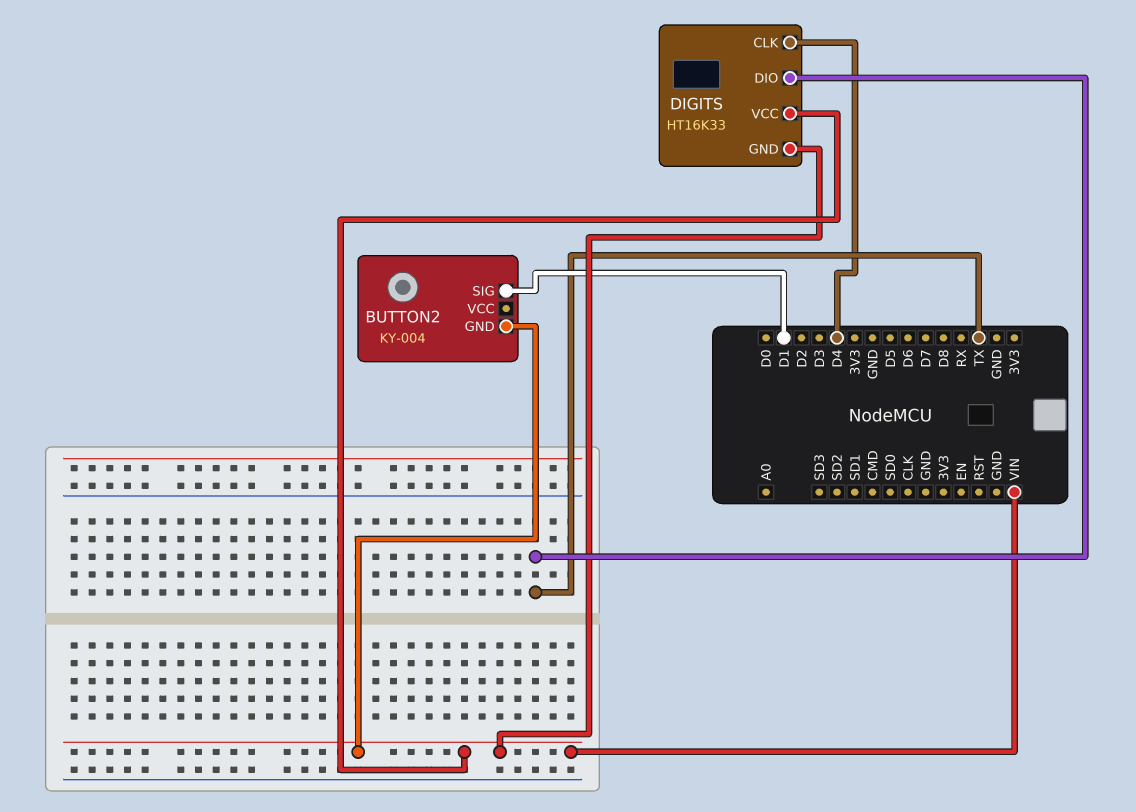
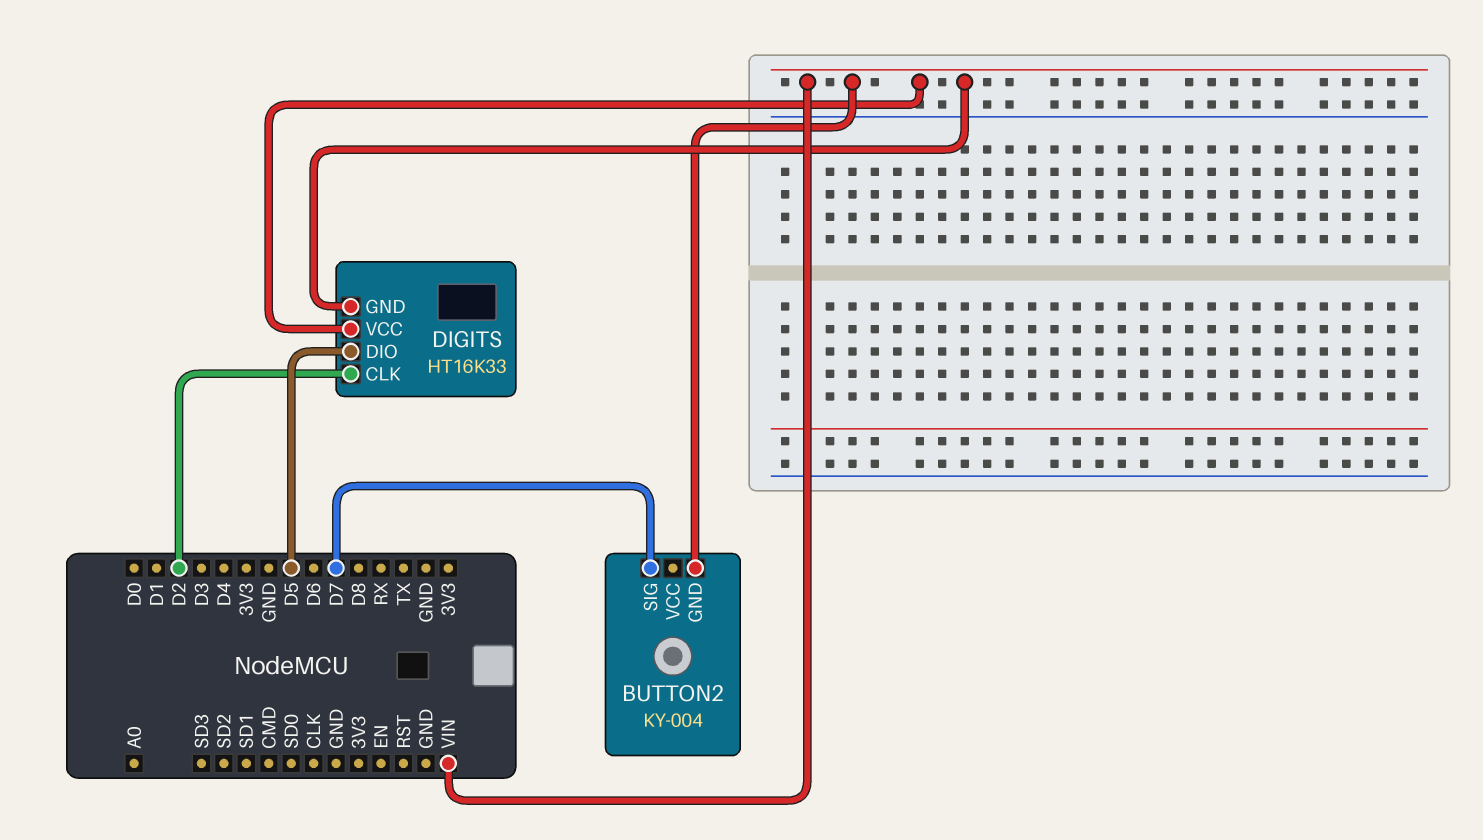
BUTTON2 pin SIG: D1 -> D7
DIGITS pin CLK: D4 -> D2
DIGITS pin DIO: TX -> D5

